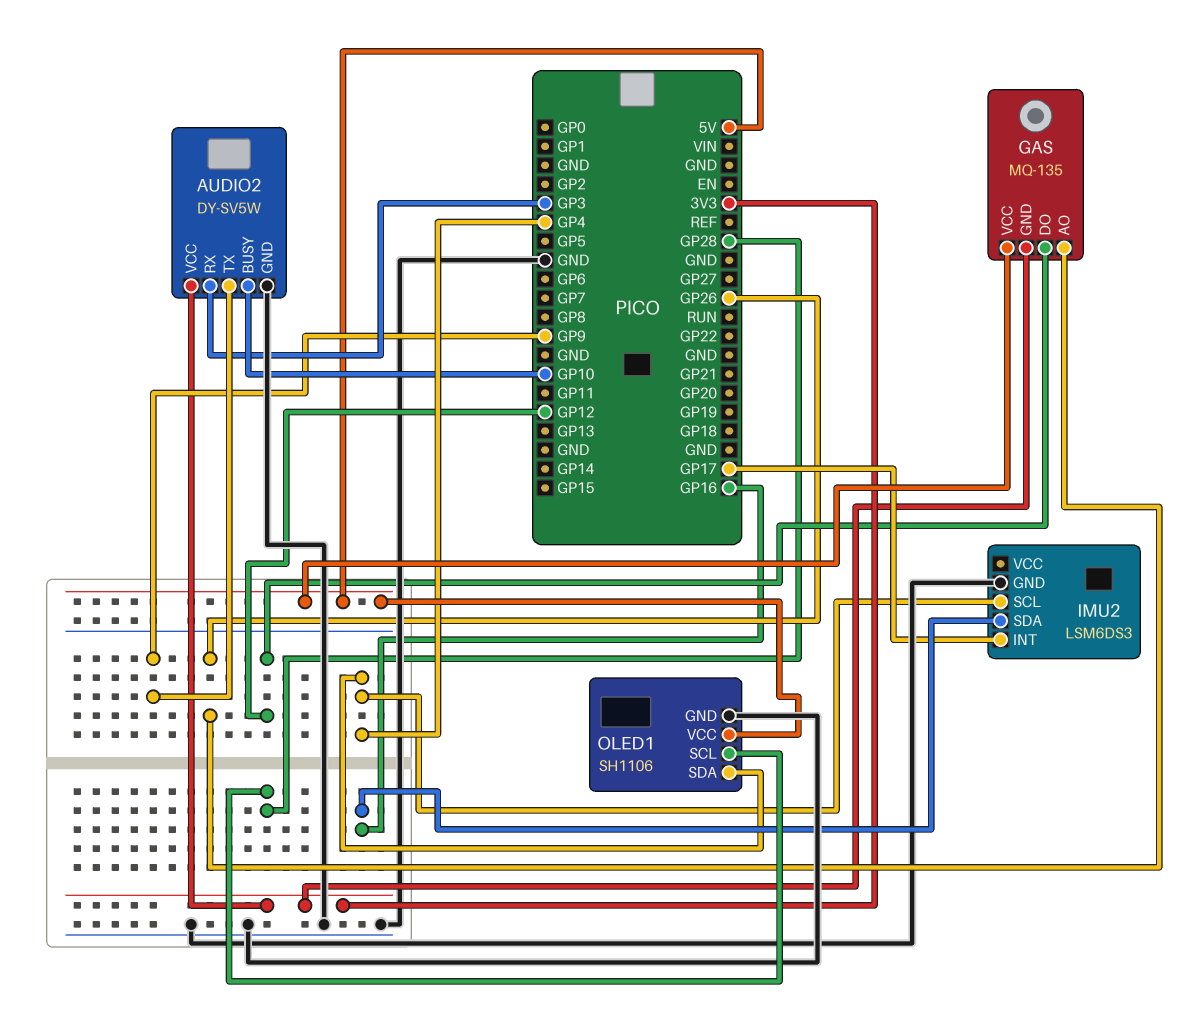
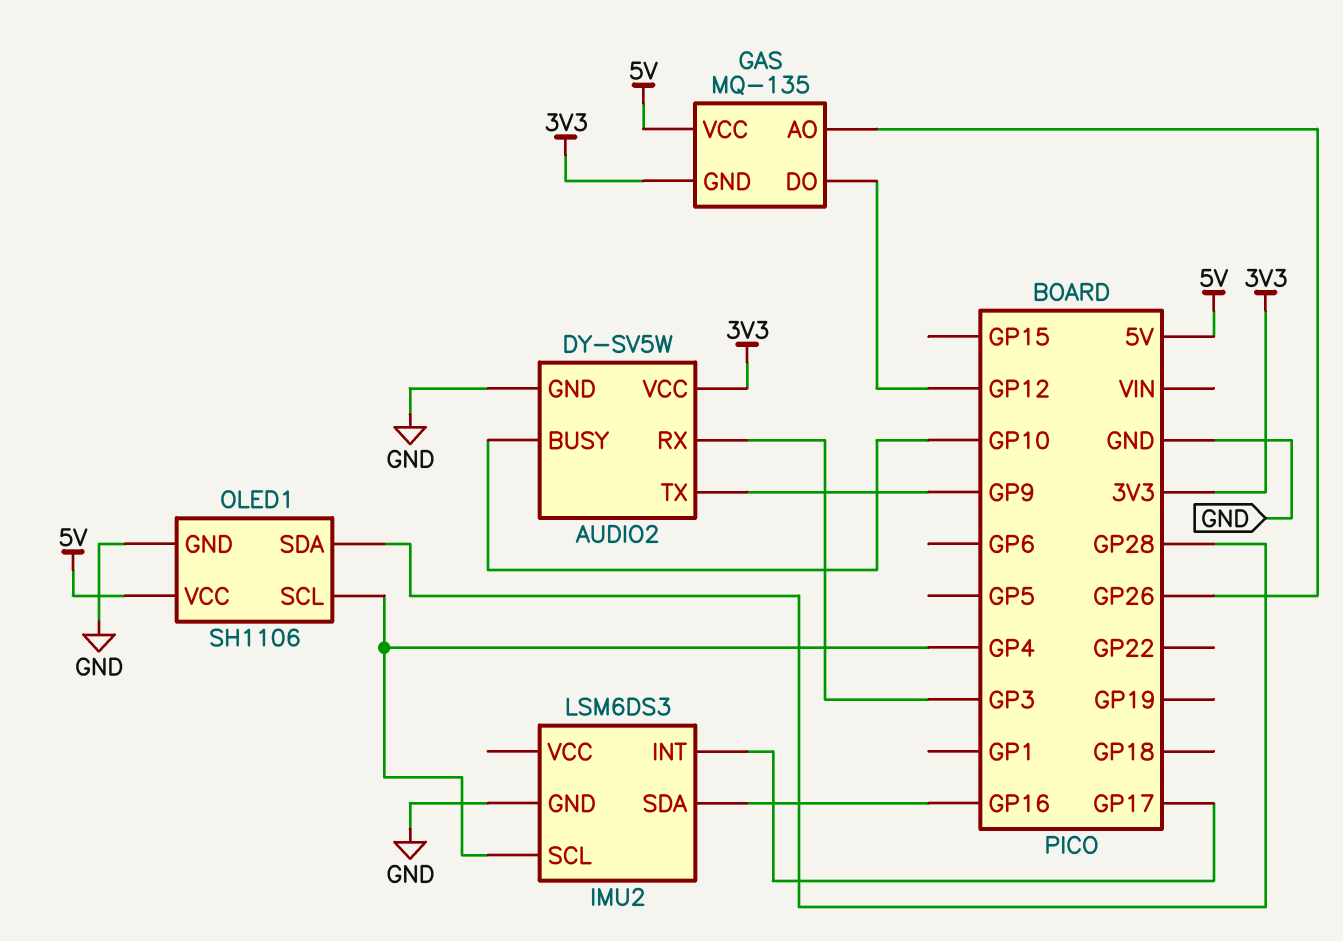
OLED1 pin SCL: GP28 -> GP4
OLED1 pin SDA: GP4 -> GP28

